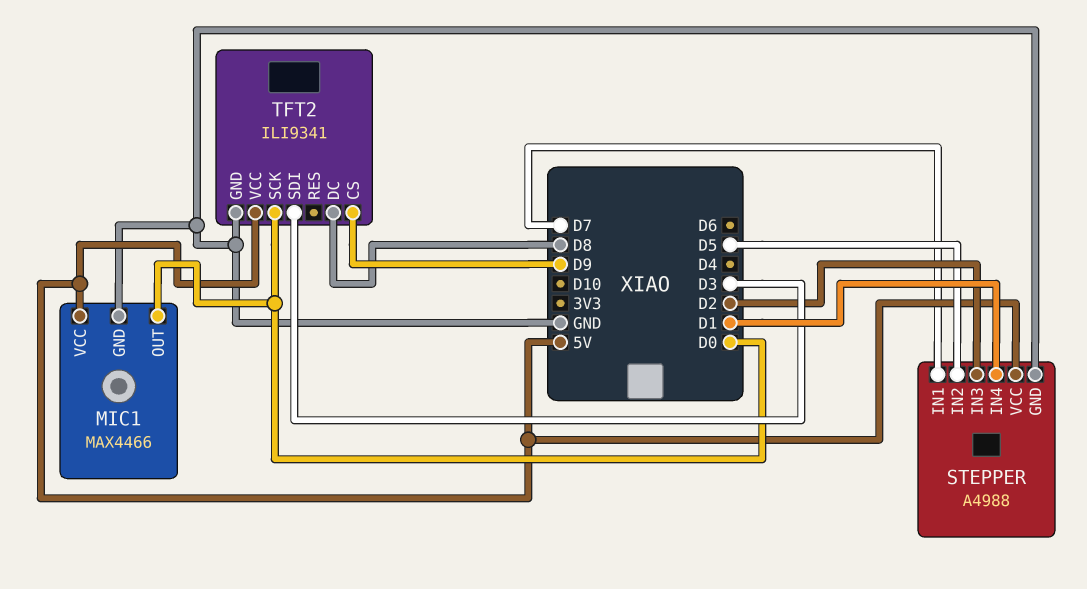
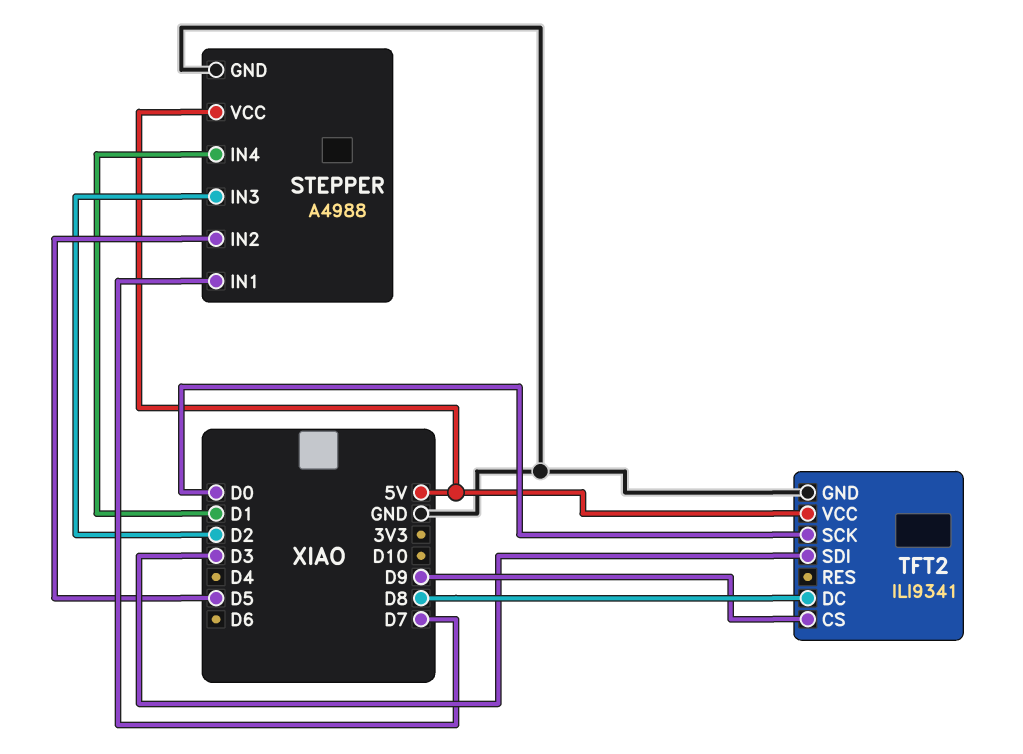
MIC1: MAX4466 -> none
MIC1 pin GND: GND -> none
MIC1 pin OUT: D0 -> none
MIC1 pin VCC: 5V -> none

